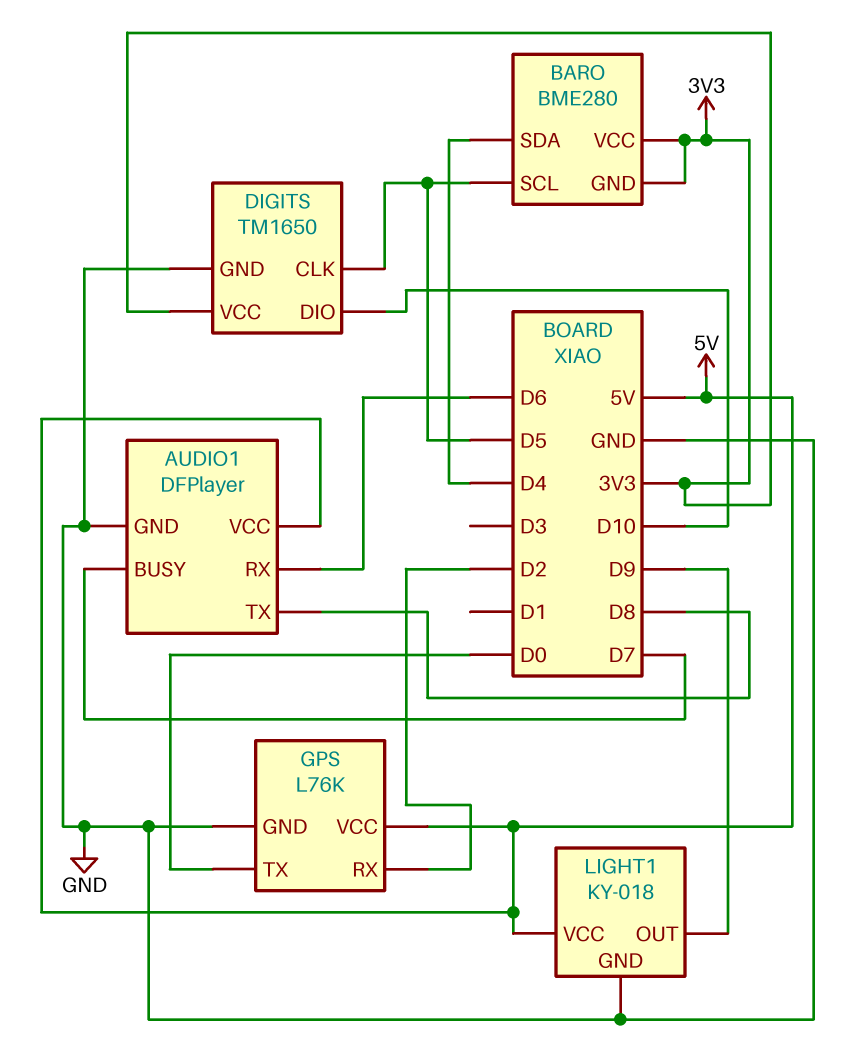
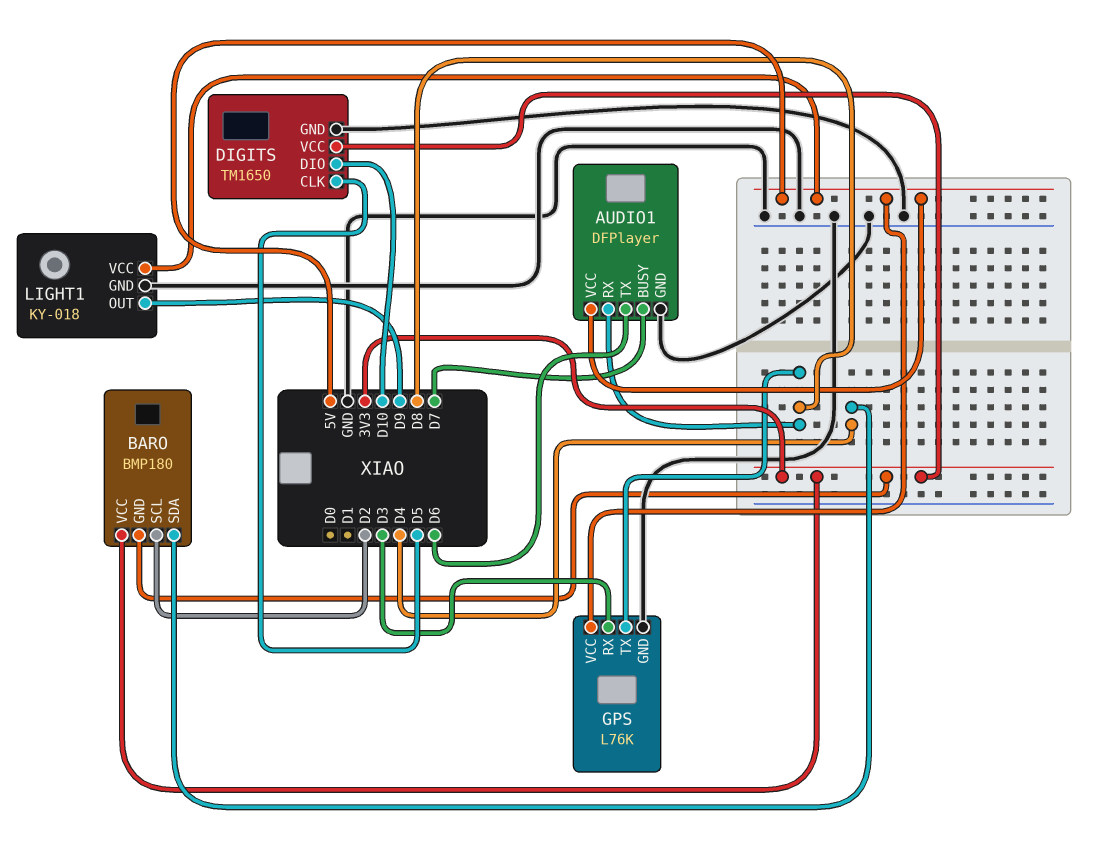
AUDIO1 pin RX: D6 -> D8
AUDIO1 pin TX: D8 -> D6
BARO: BME280 -> BMP180
BARO pin SCL: D5 -> D2
GPS pin RX: D2 -> D3
GPS pin TX: D0 -> D8

